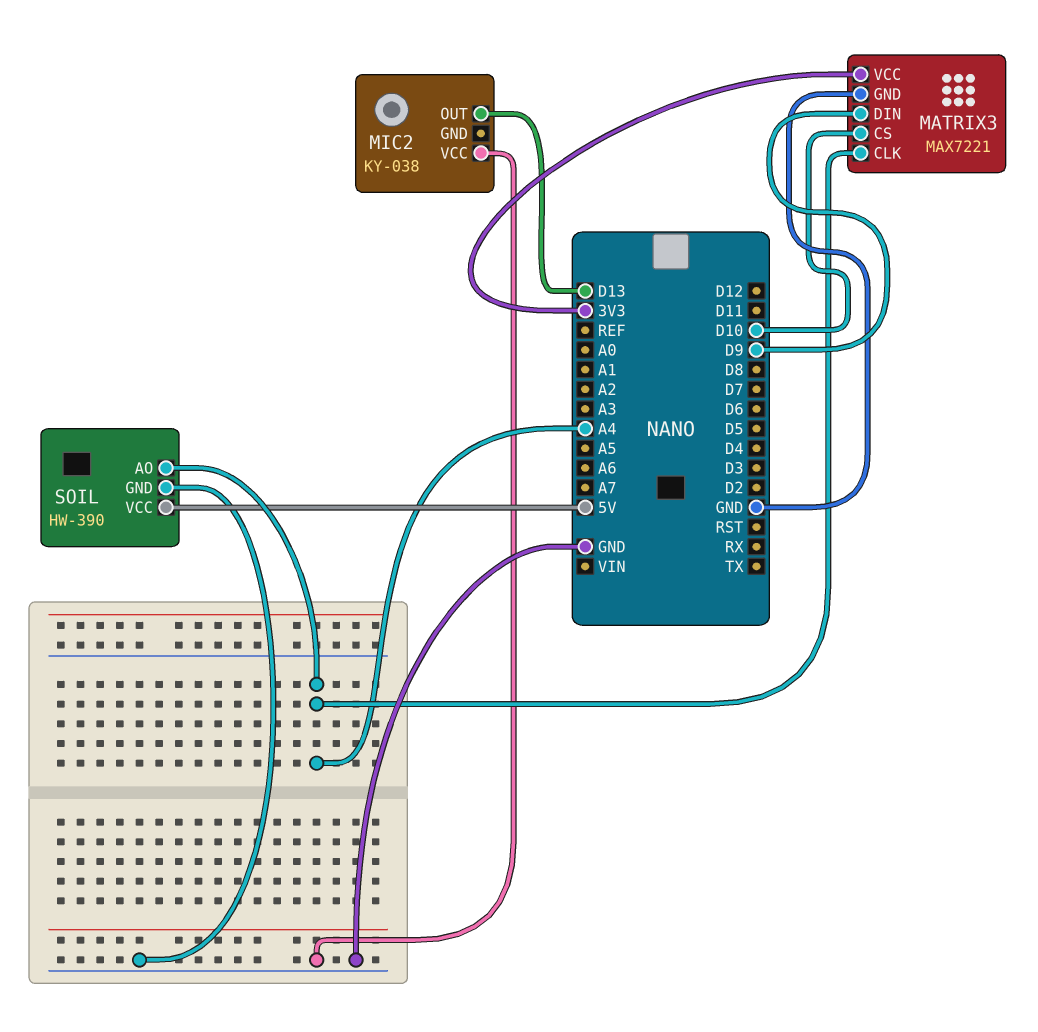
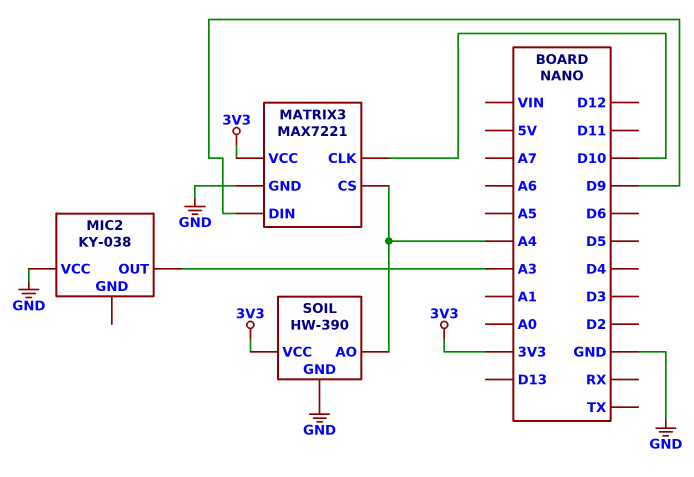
MATRIX3 pin CLK: A4 -> D10
MATRIX3 pin CS: D10 -> A4
MIC2 pin OUT: D13 -> A3
SOIL pin VCC: 5V -> 3V3

